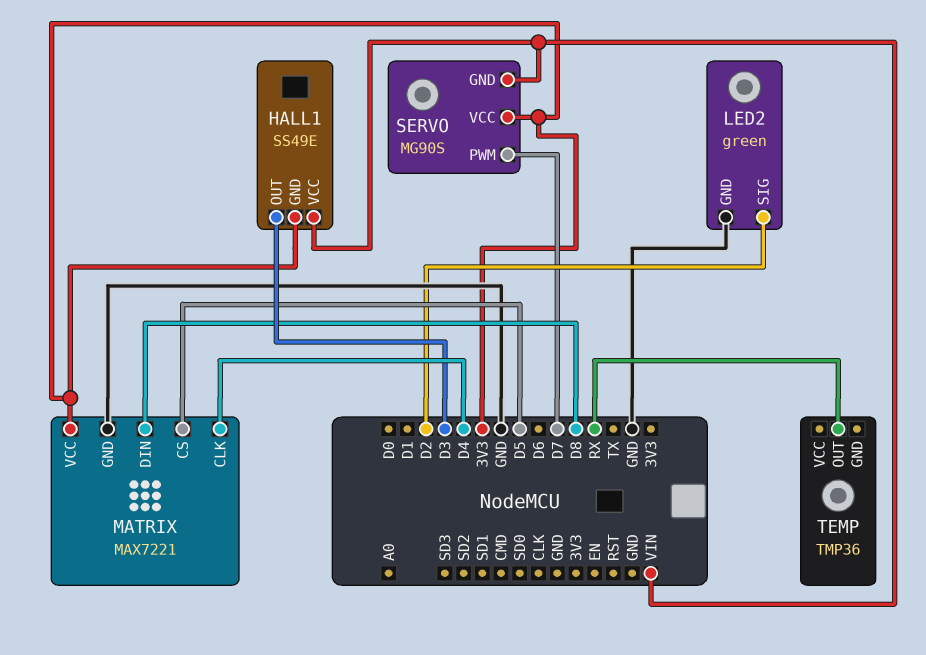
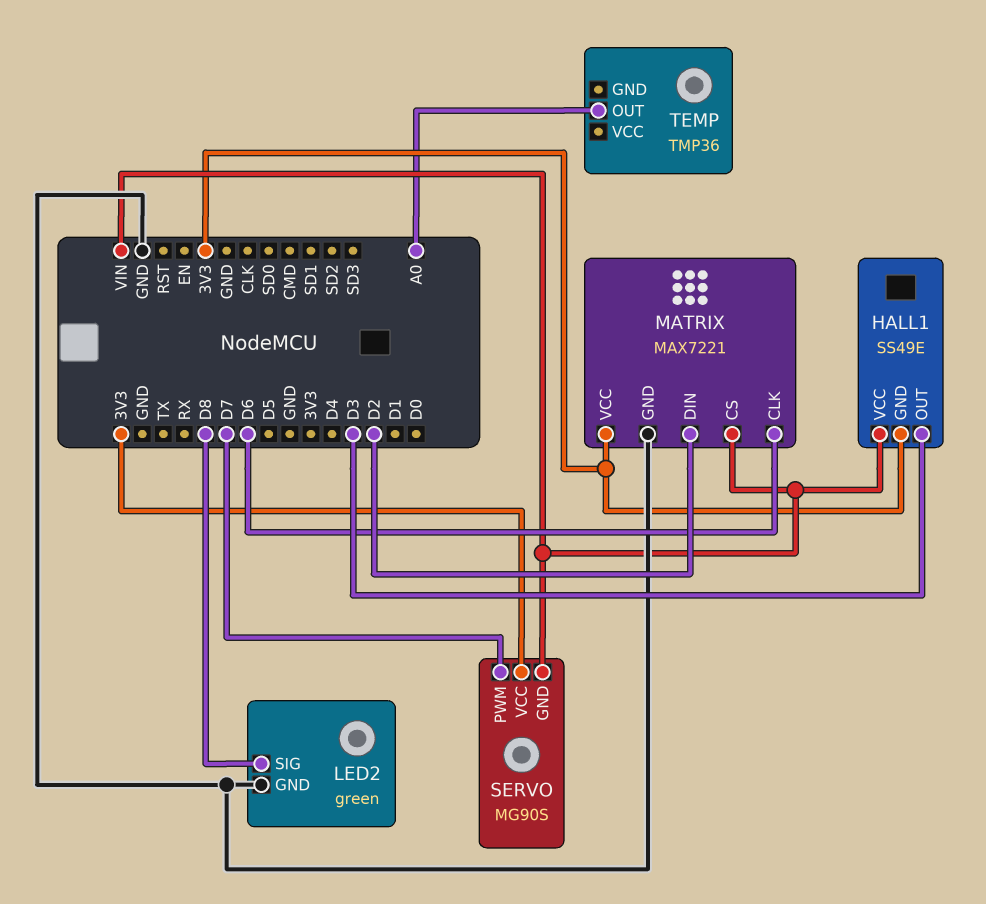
LED2 pin SIG: D2 -> D8
MATRIX pin CLK: D4 -> D6
MATRIX pin CS: D5 -> VIN
MATRIX pin DIN: D8 -> D2
TEMP pin OUT: RX -> A0

